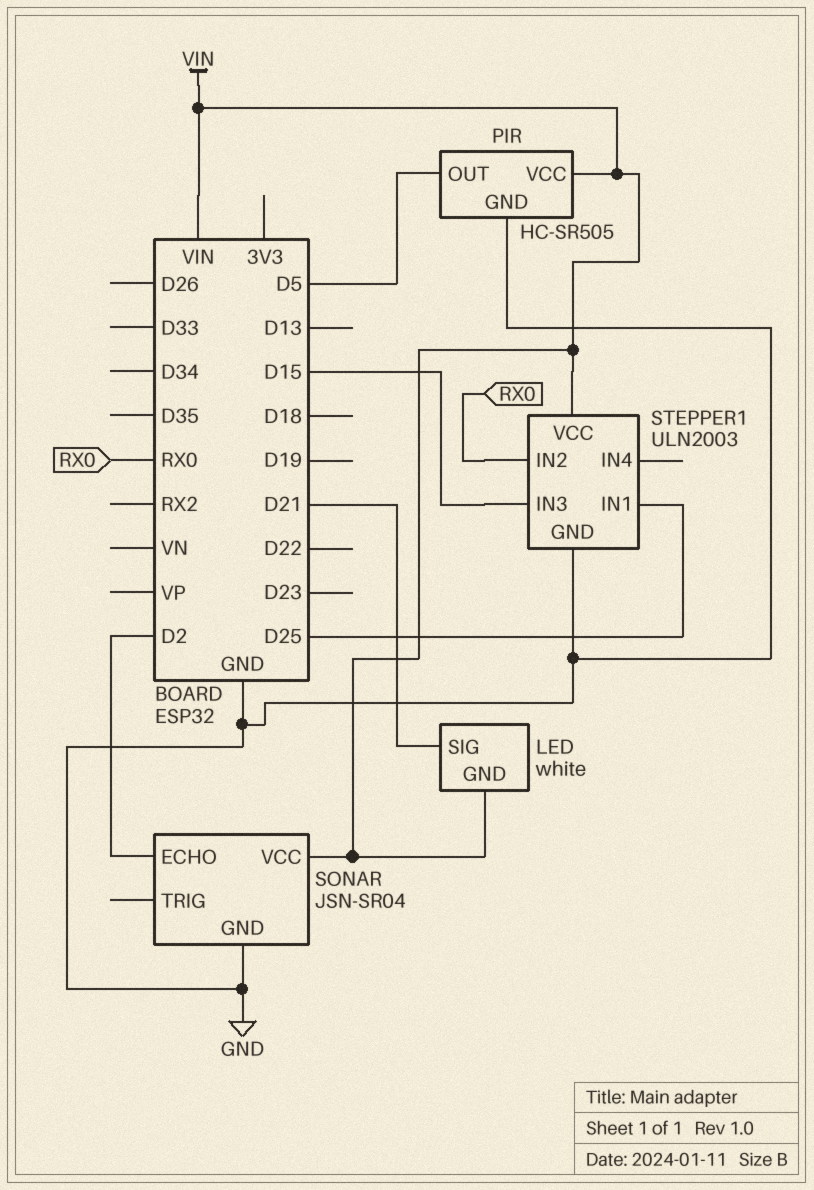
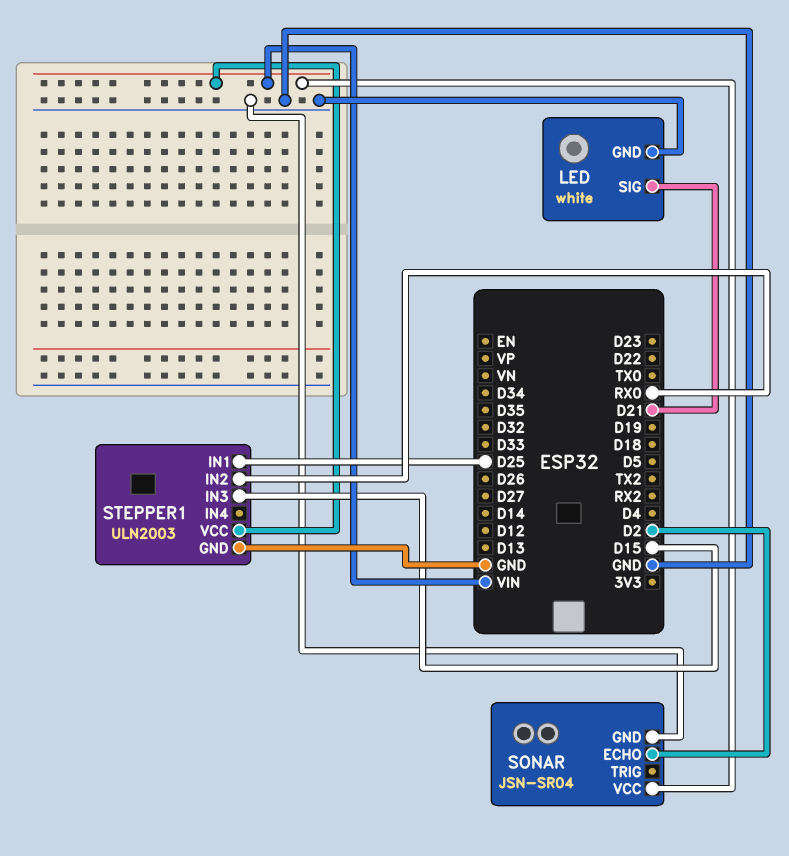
LED pin GND: VIN -> GND
PIR: HC-SR505 -> none
PIR pin GND: GND -> none
PIR pin OUT: D5 -> none
PIR pin VCC: VIN -> none

